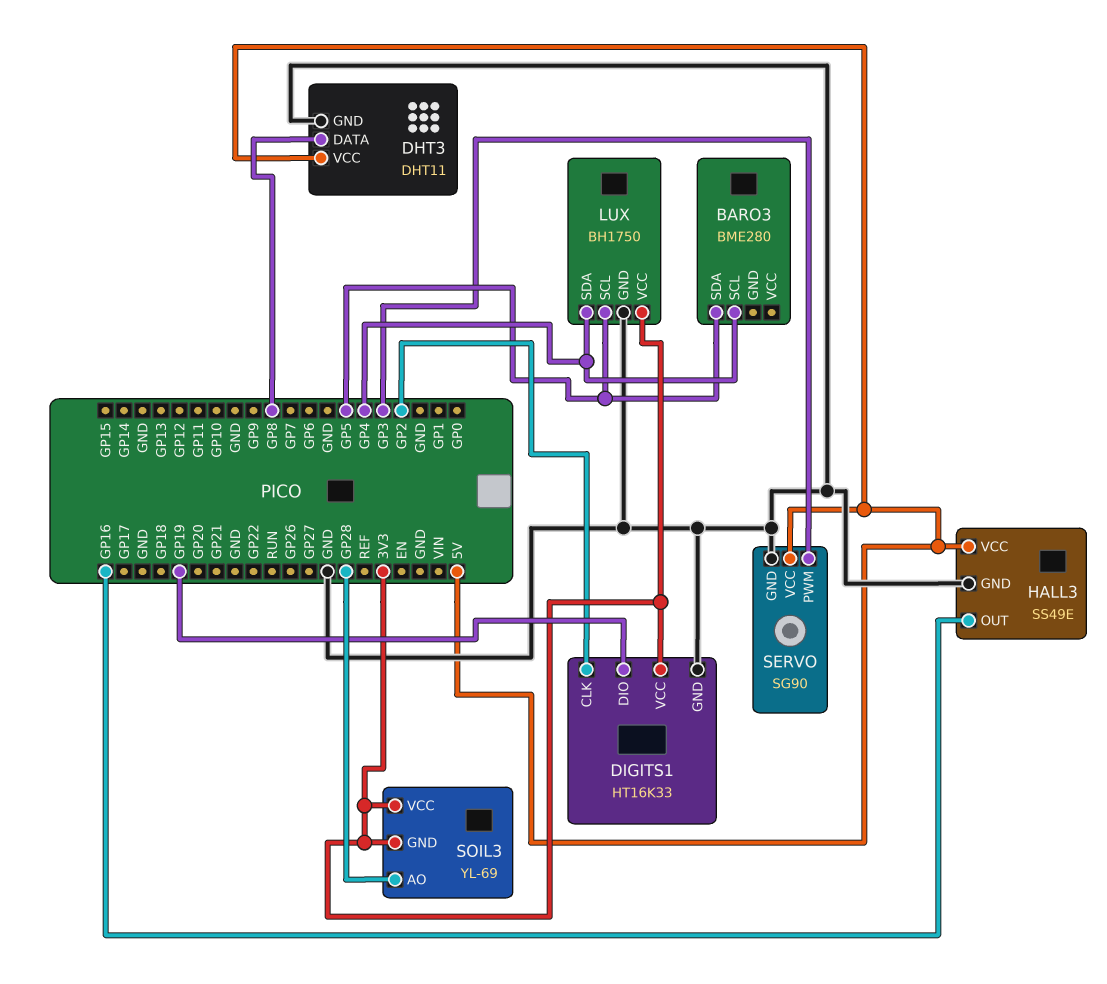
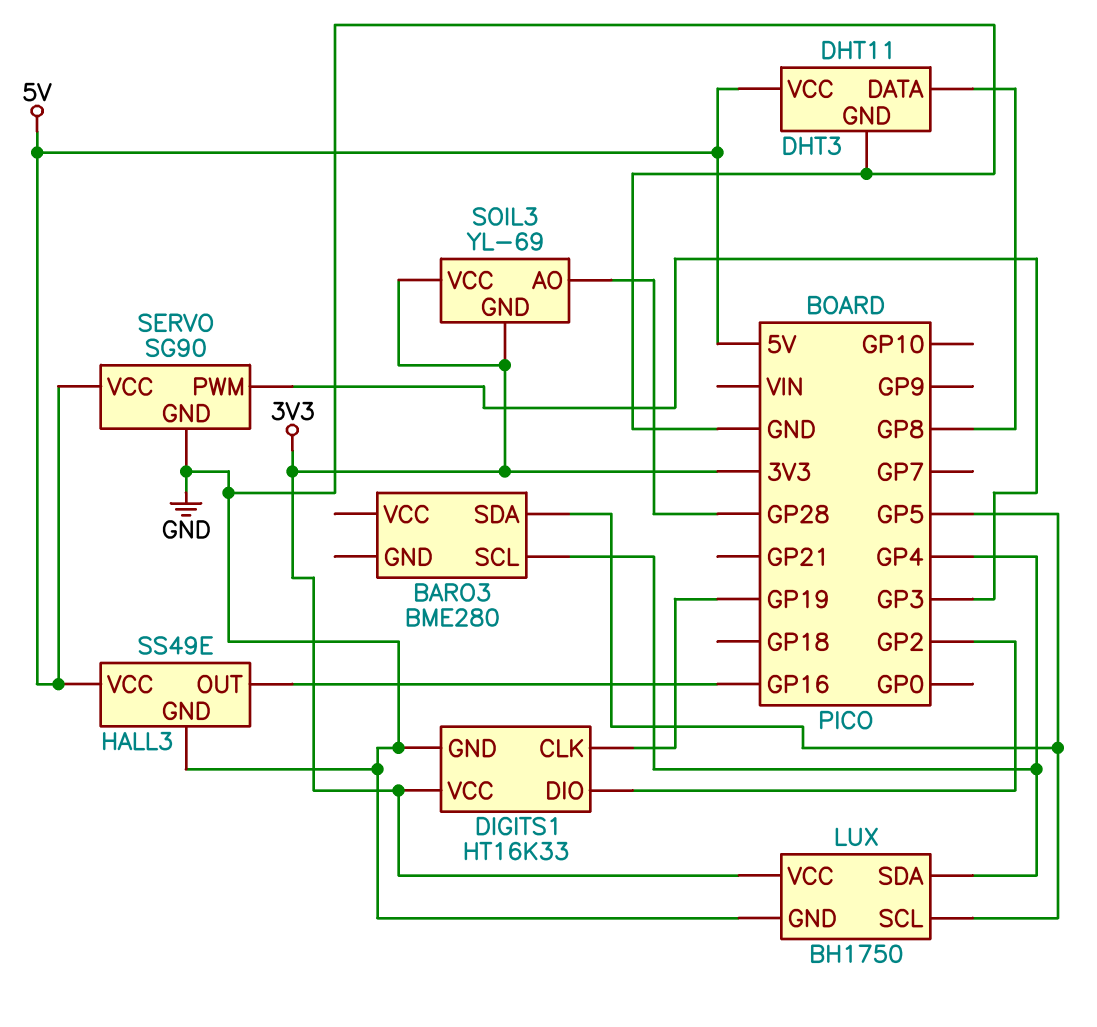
DIGITS1 pin CLK: GP2 -> GP19
DIGITS1 pin DIO: GP19 -> GP2

